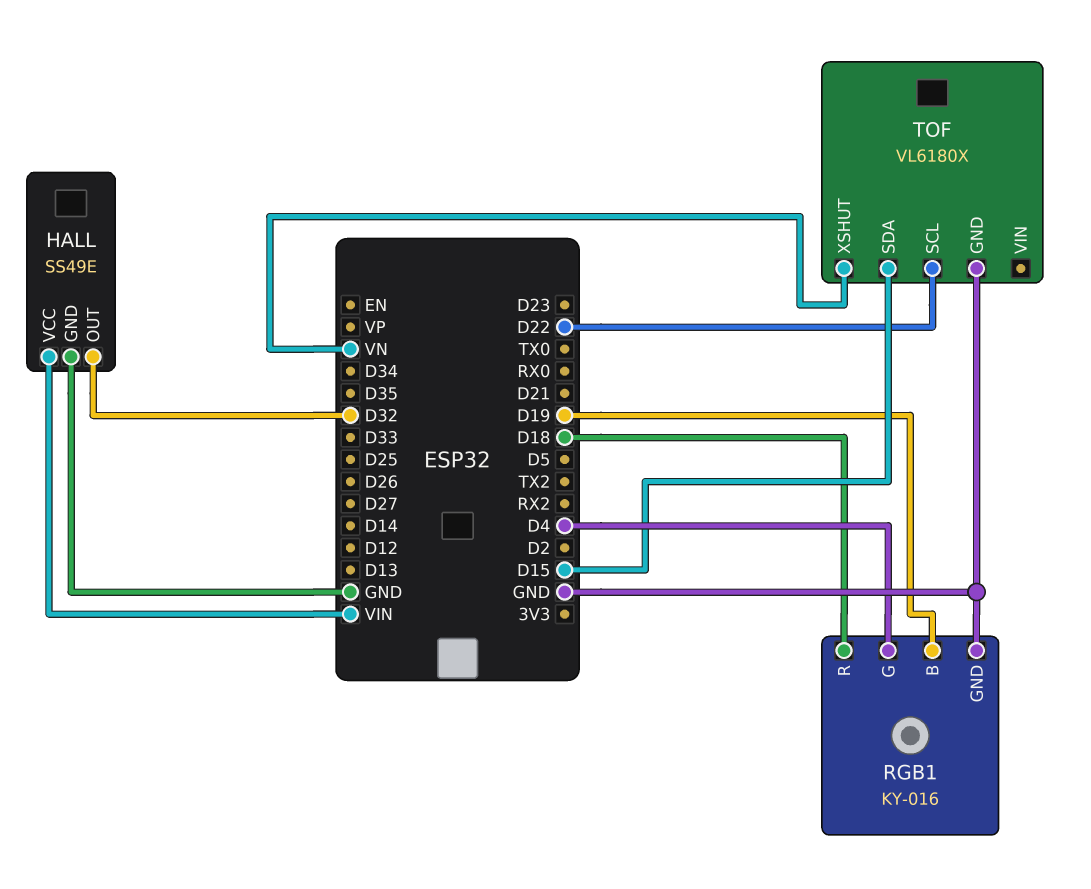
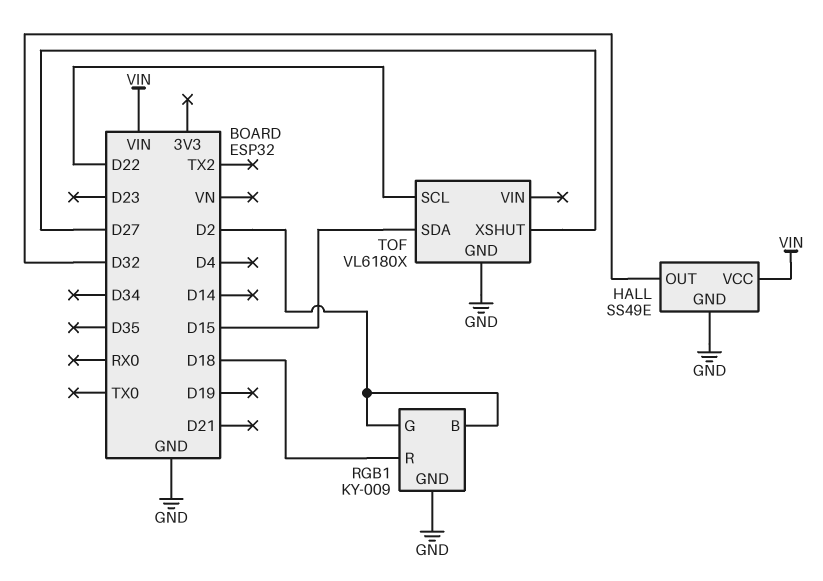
RGB1: KY-016 -> KY-009
RGB1 pin B: D19 -> D2
RGB1 pin G: D4 -> D2
TOF pin XSHUT: VN -> D27

